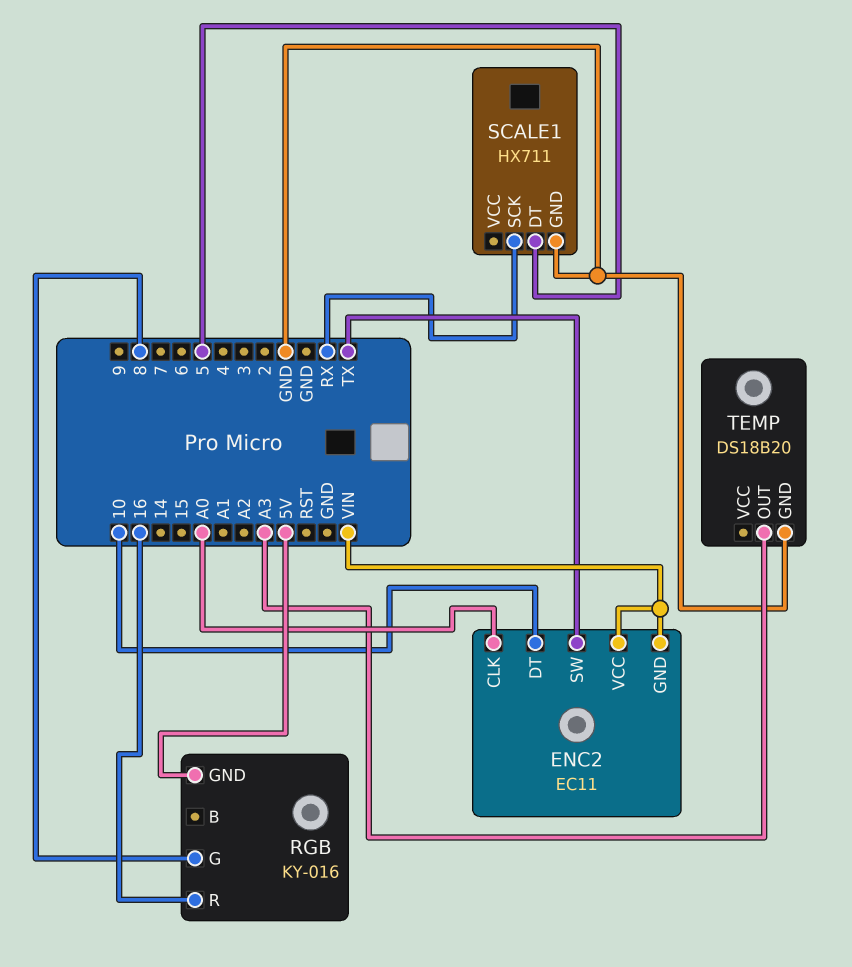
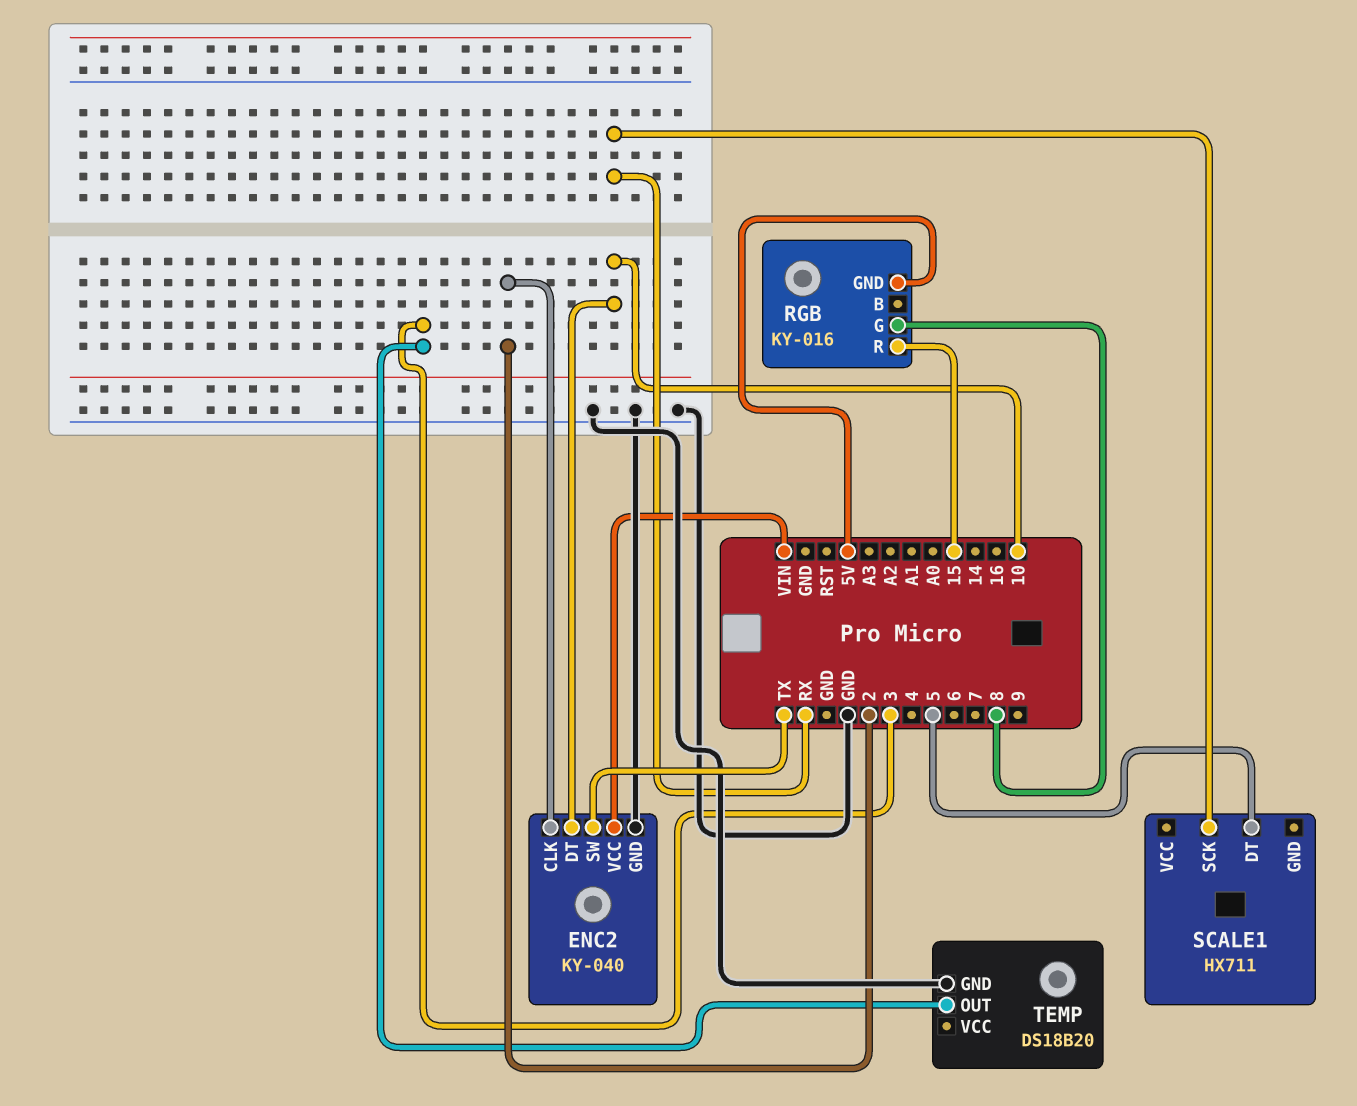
ENC2: EC11 -> KY-040
ENC2 pin CLK: A0 -> 2
ENC2 pin GND: VIN -> GND
RGB pin R: 16 -> 15
SCALE1 pin GND: GND -> none
TEMP pin OUT: A3 -> 3

